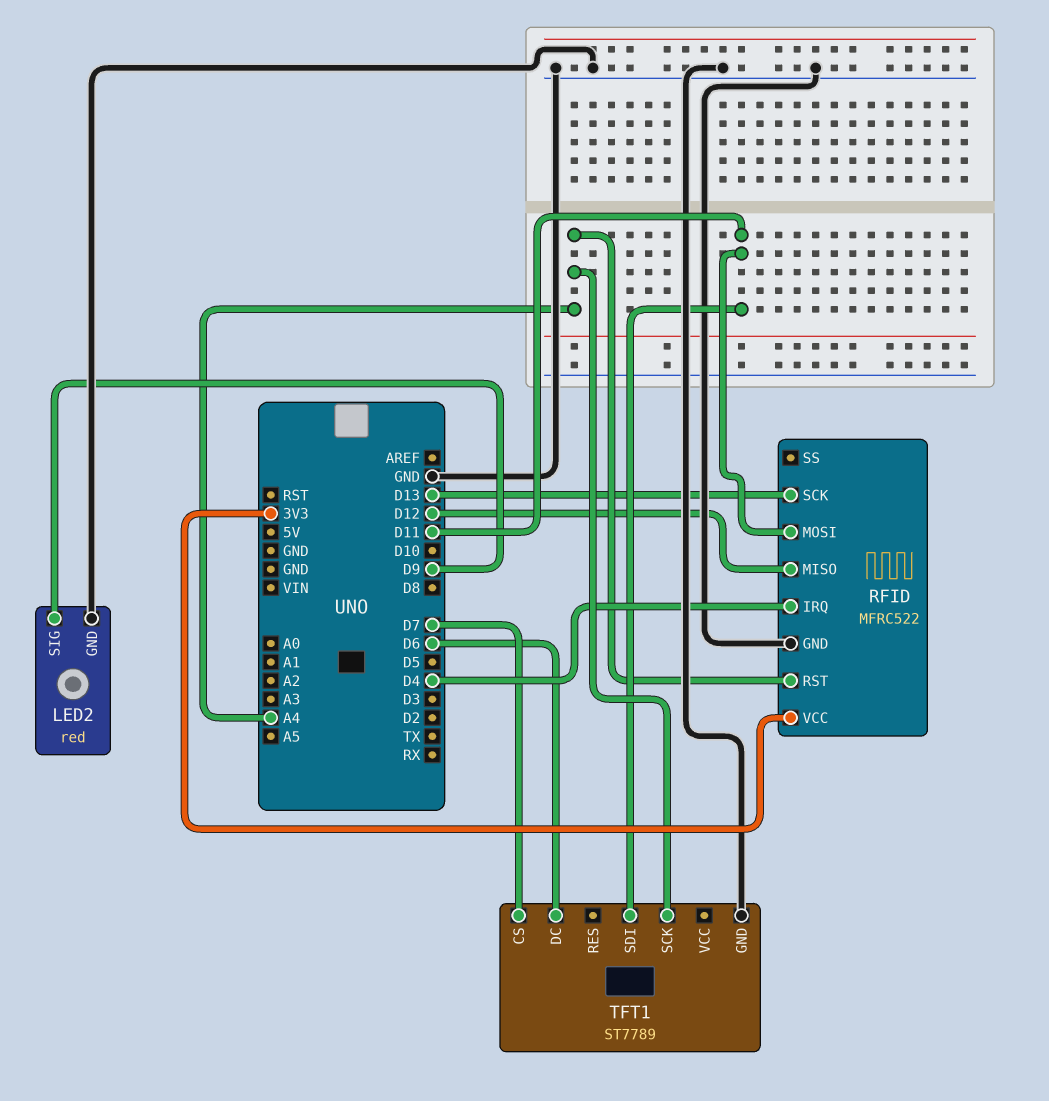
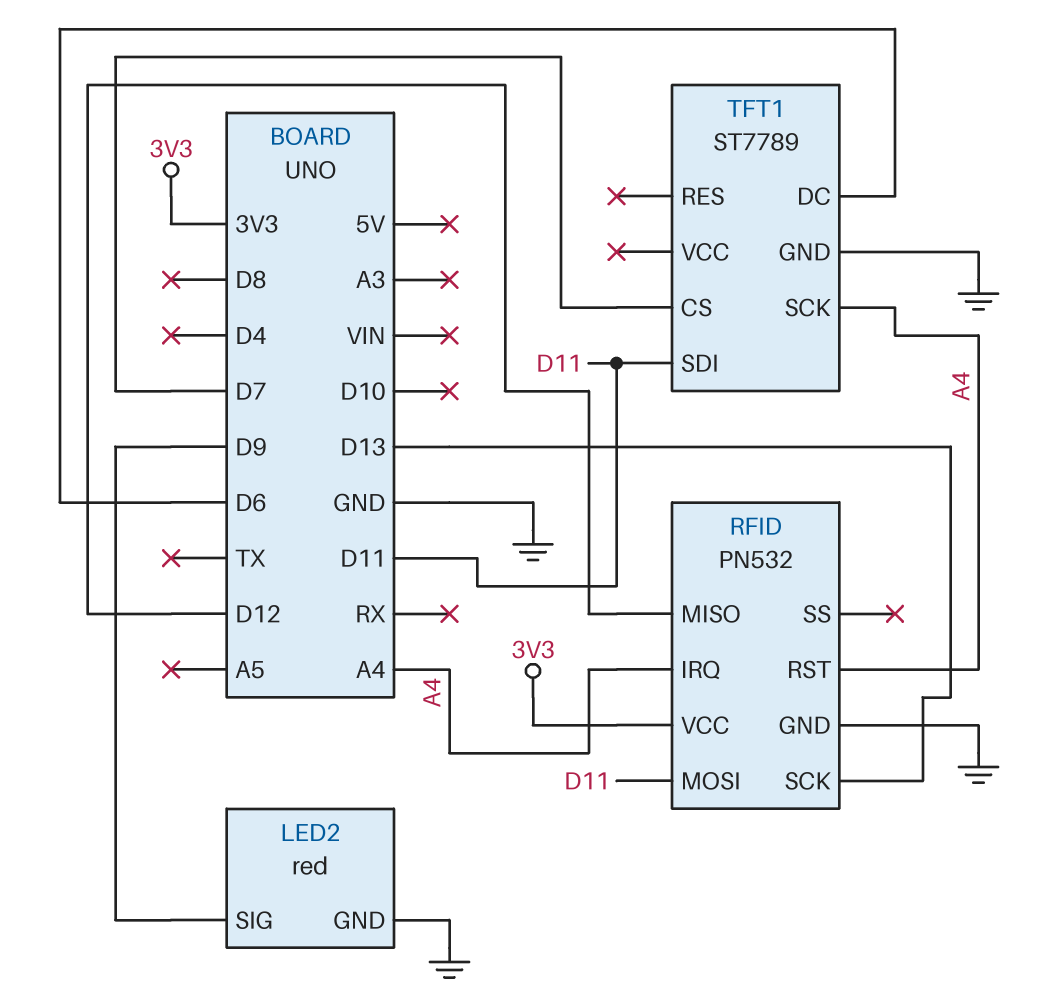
RFID: MFRC522 -> PN532
RFID pin IRQ: D4 -> A4

